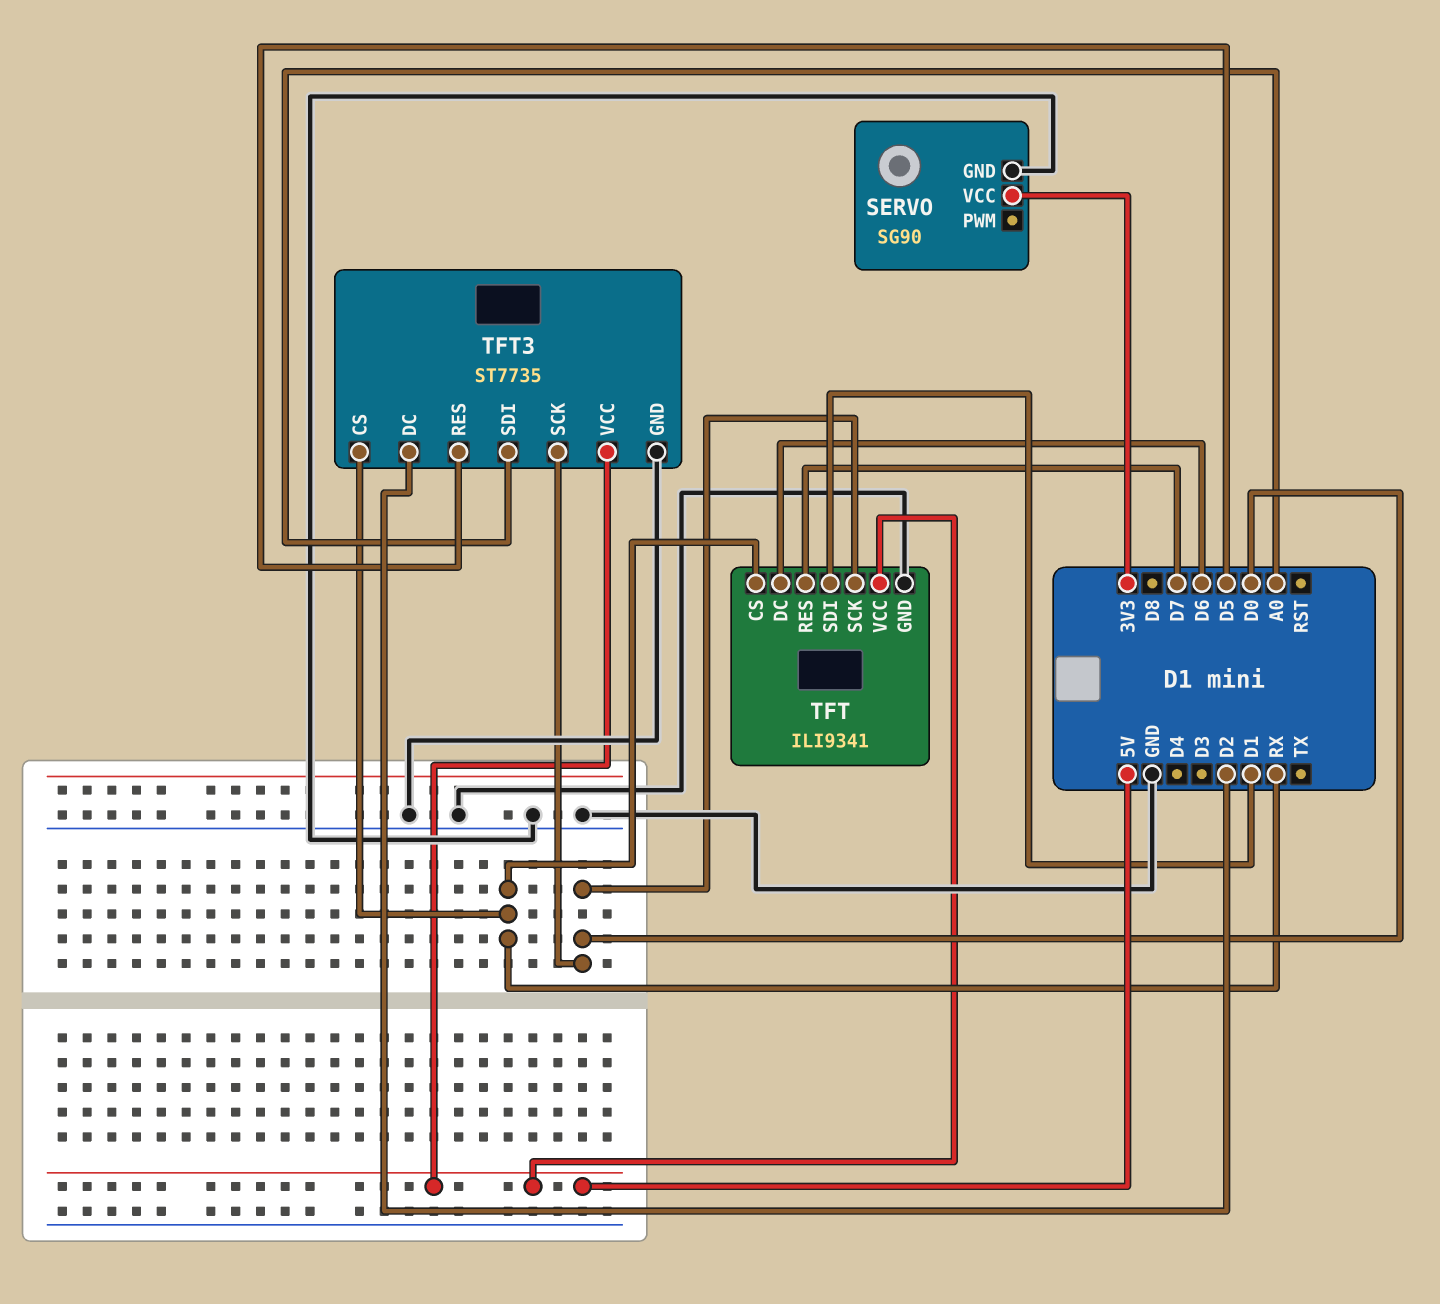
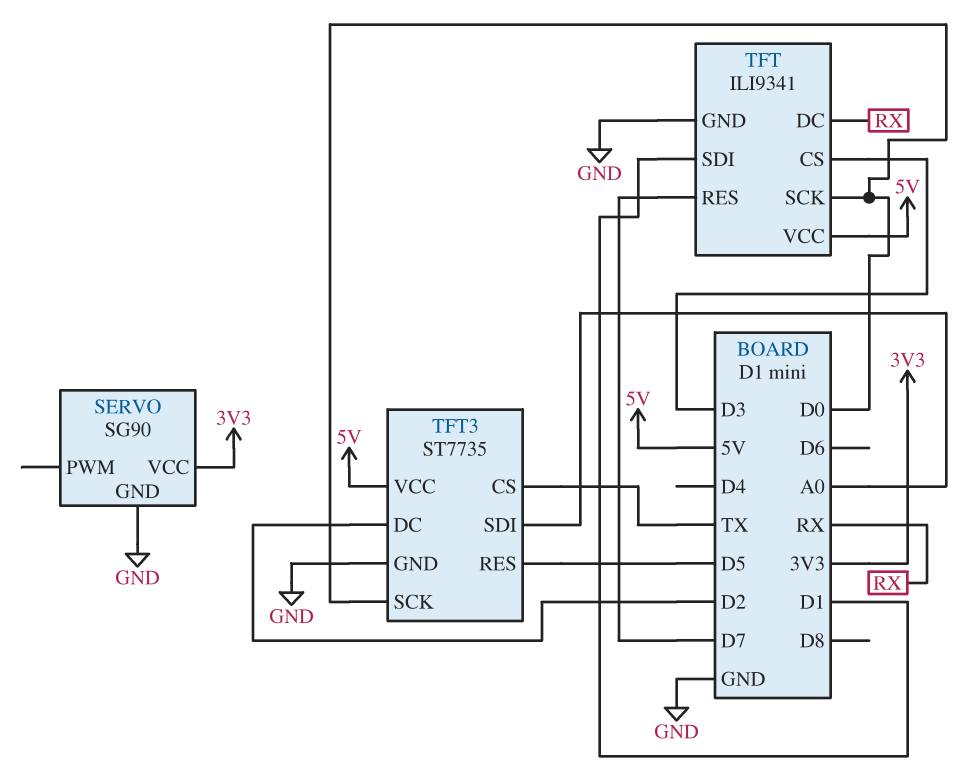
TFT pin CS: RX -> D3
TFT pin DC: D6 -> RX
TFT3 pin CS: RX -> TX

